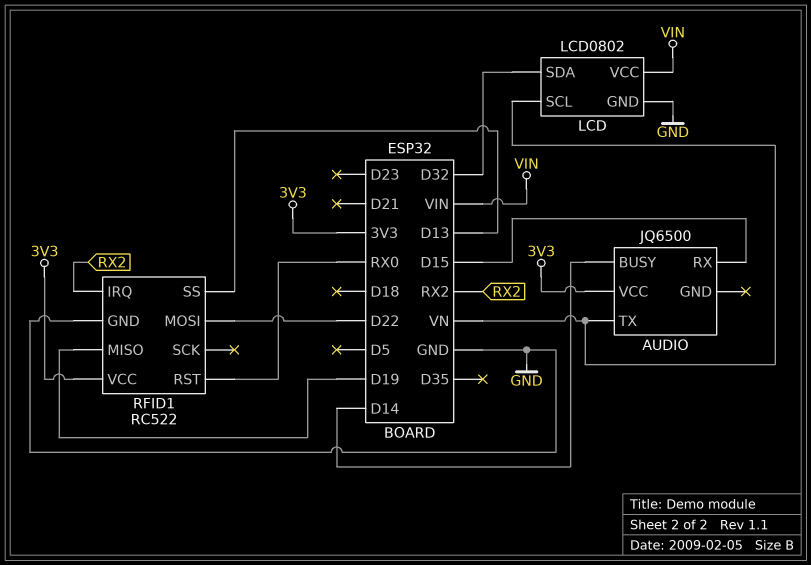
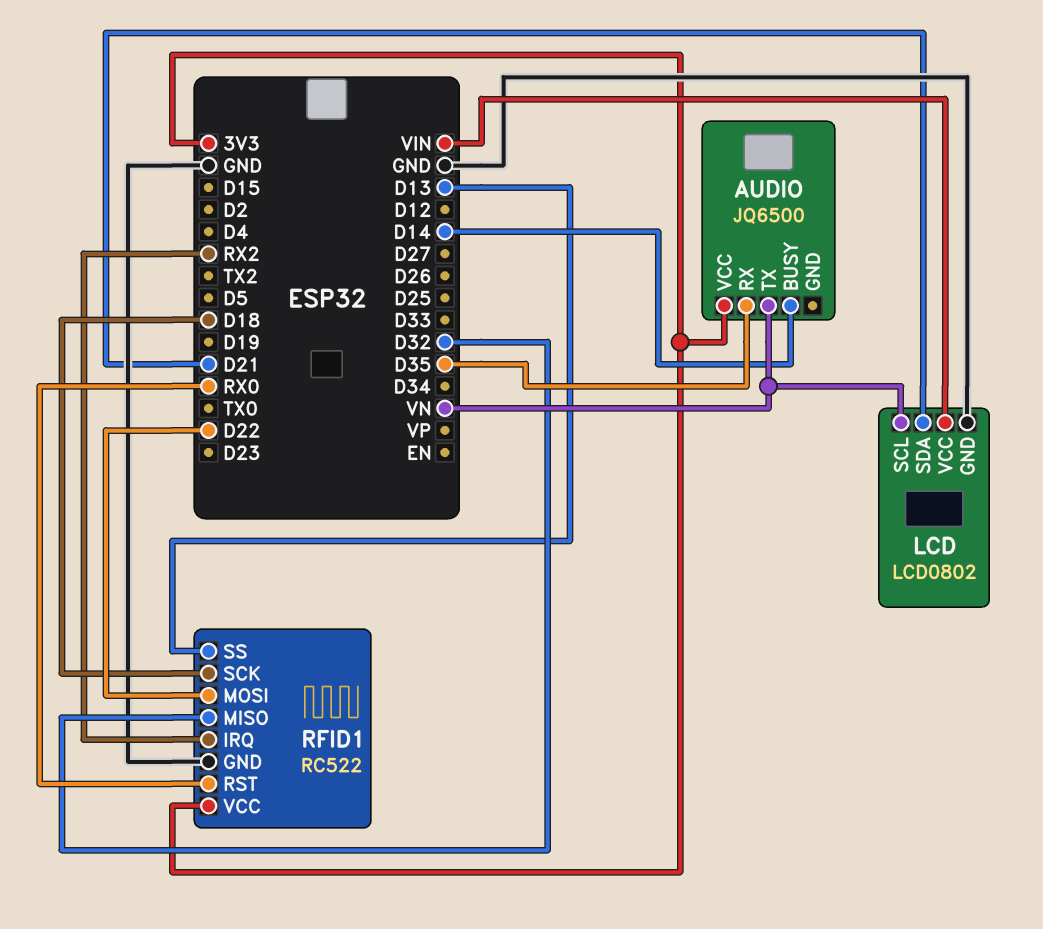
AUDIO pin RX: D15 -> D35
LCD pin SDA: D32 -> D21
RFID1 pin MISO: D19 -> D32
RFID1 pin SCK: none -> D18

